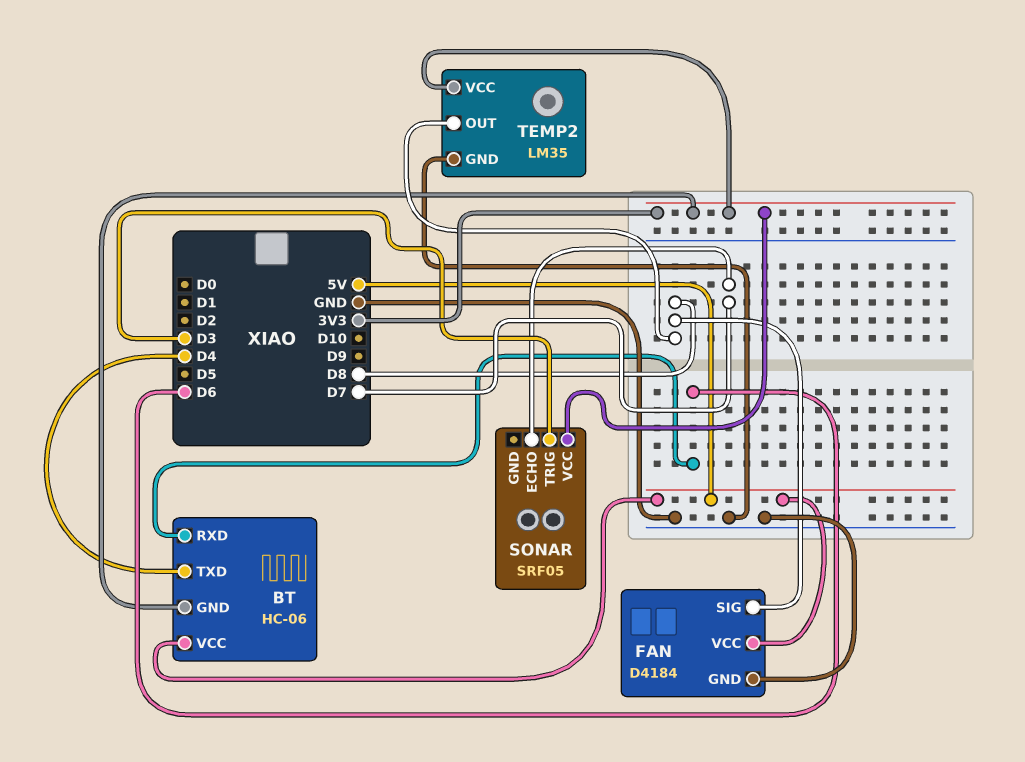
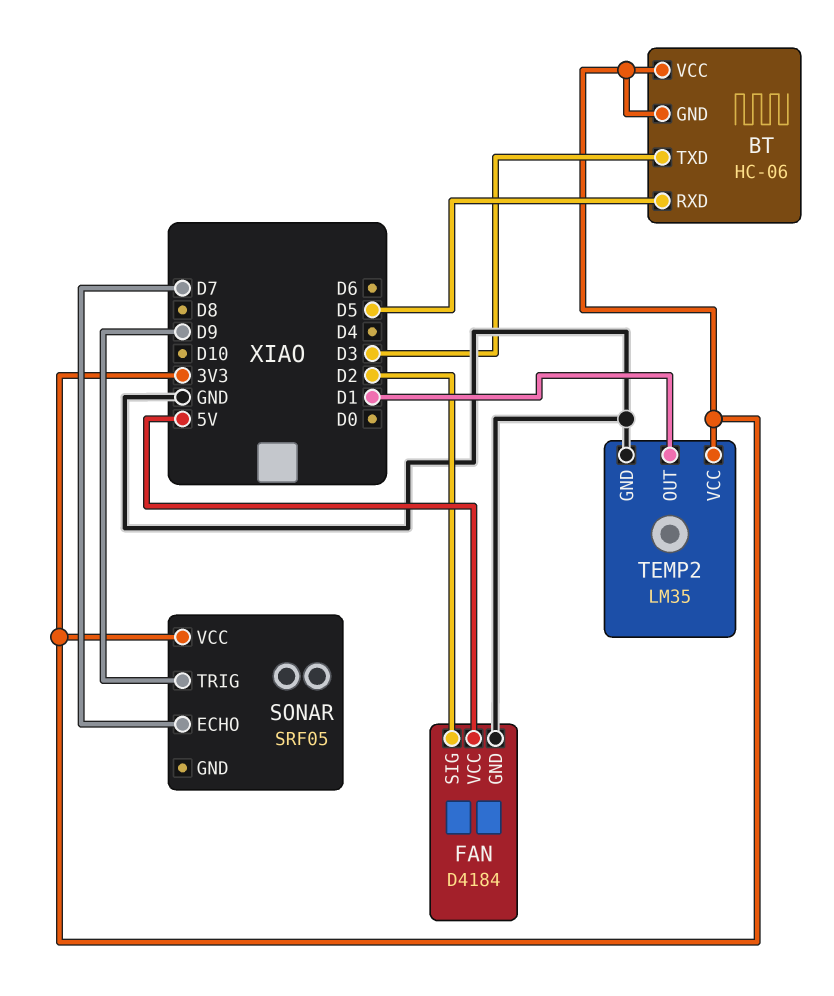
BT pin RXD: D6 -> D5
BT pin TXD: D4 -> D3
BT pin VCC: 5V -> 3V3
FAN pin SIG: D8 -> D2
SONAR pin TRIG: D3 -> D9
TEMP2 pin OUT: D8 -> D1

